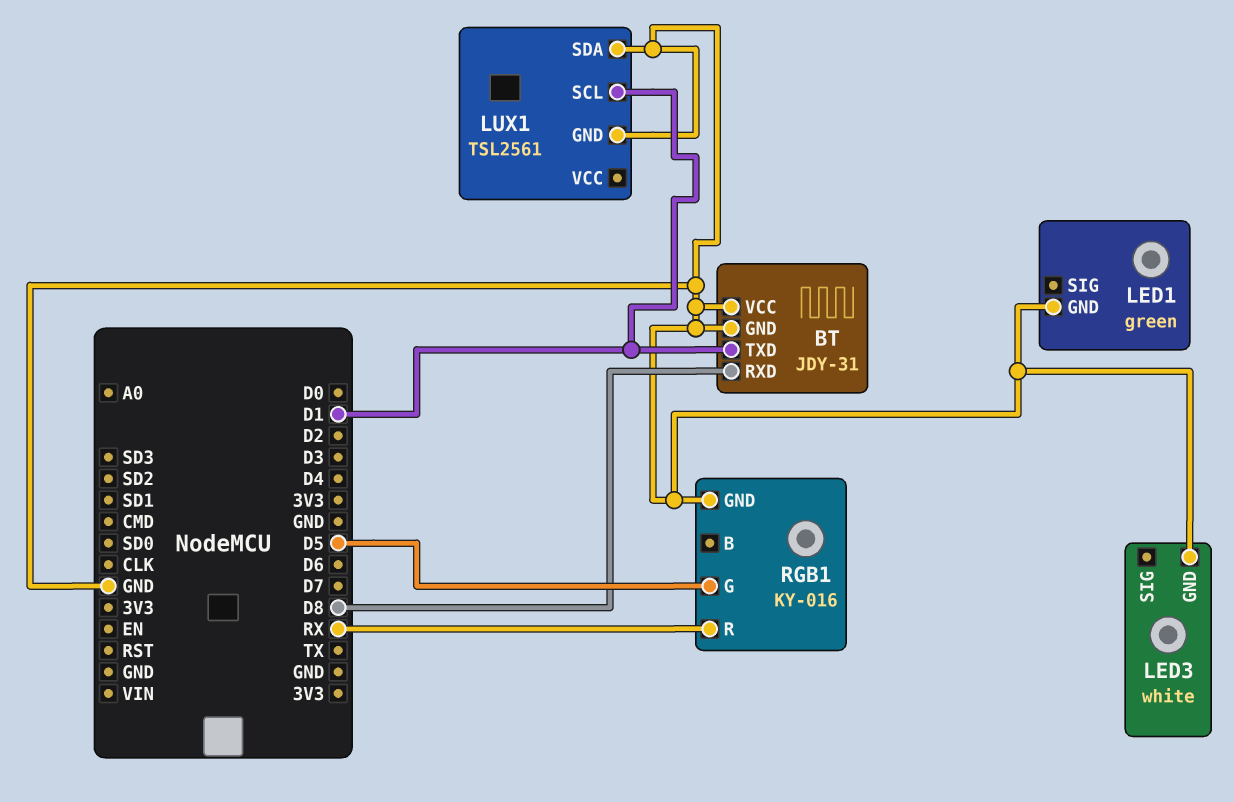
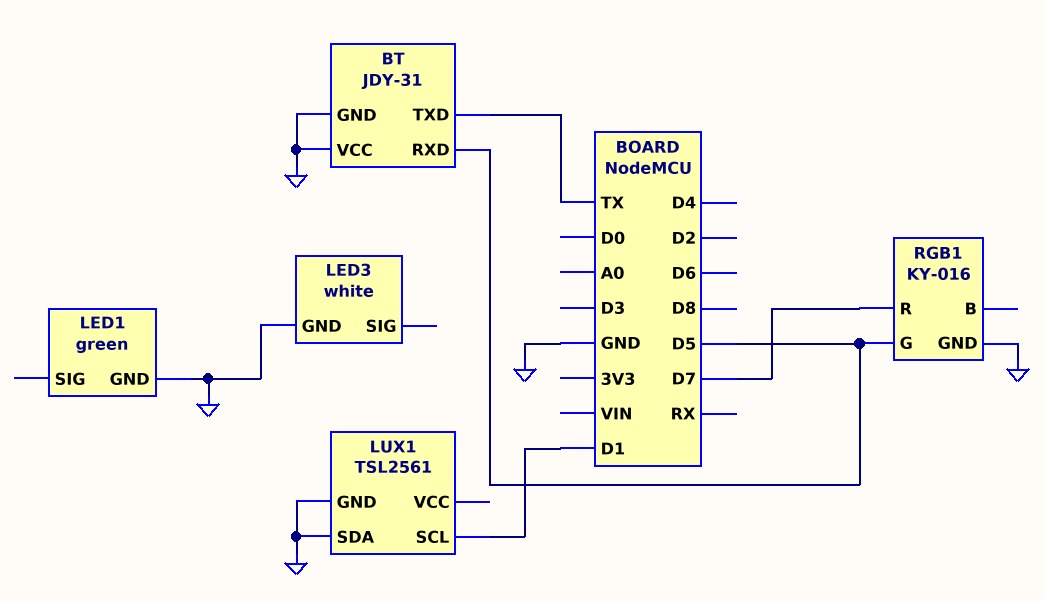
BT pin RXD: D8 -> D5
BT pin TXD: D1 -> TX
RGB1 pin R: RX -> D7

